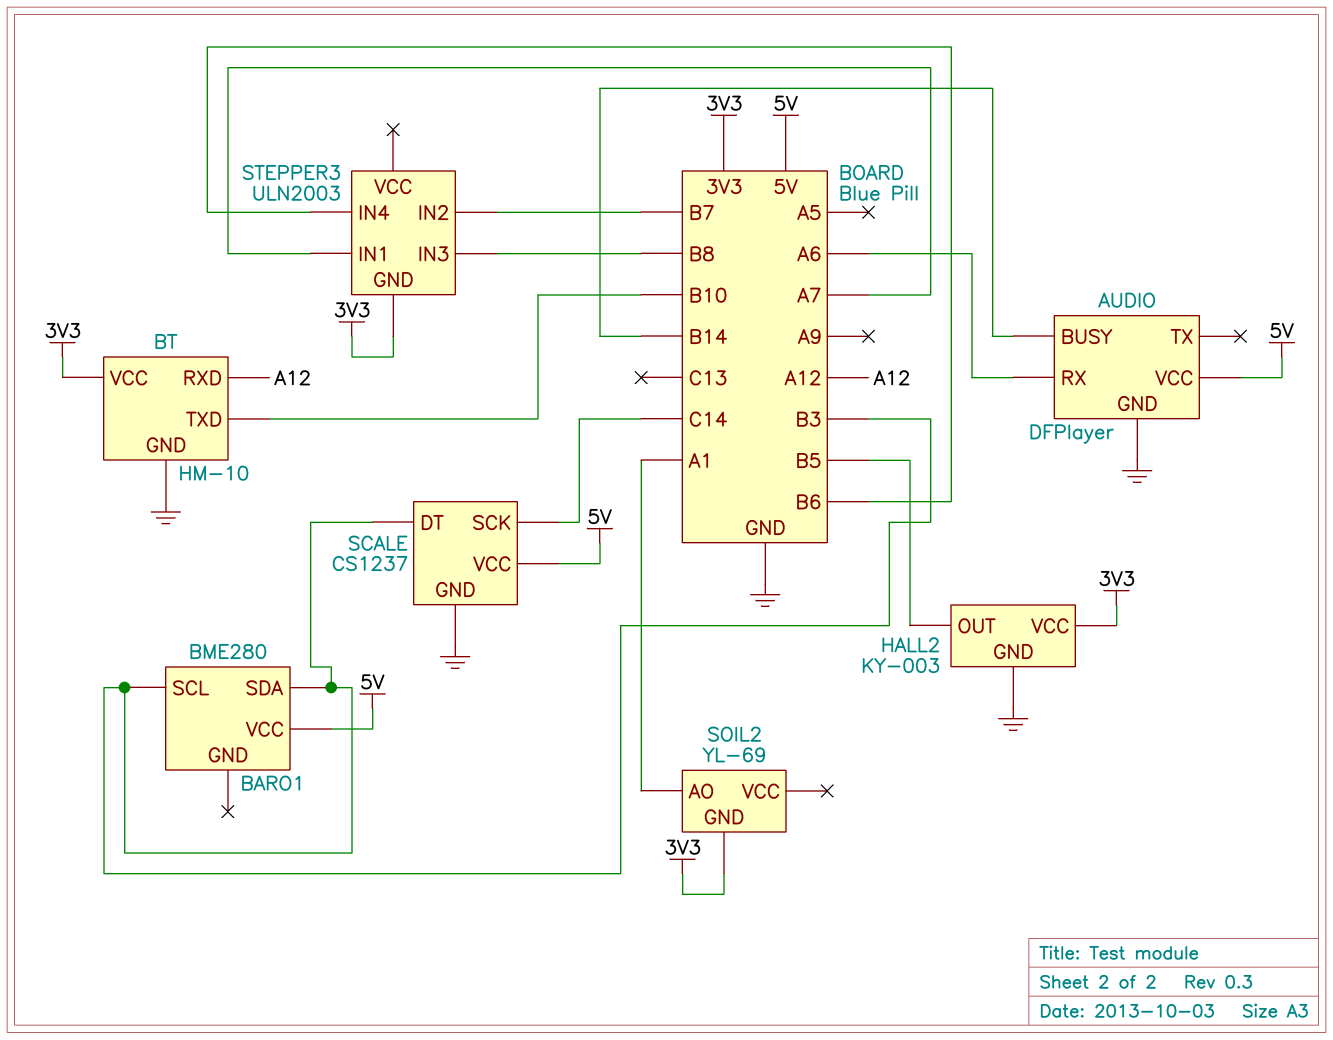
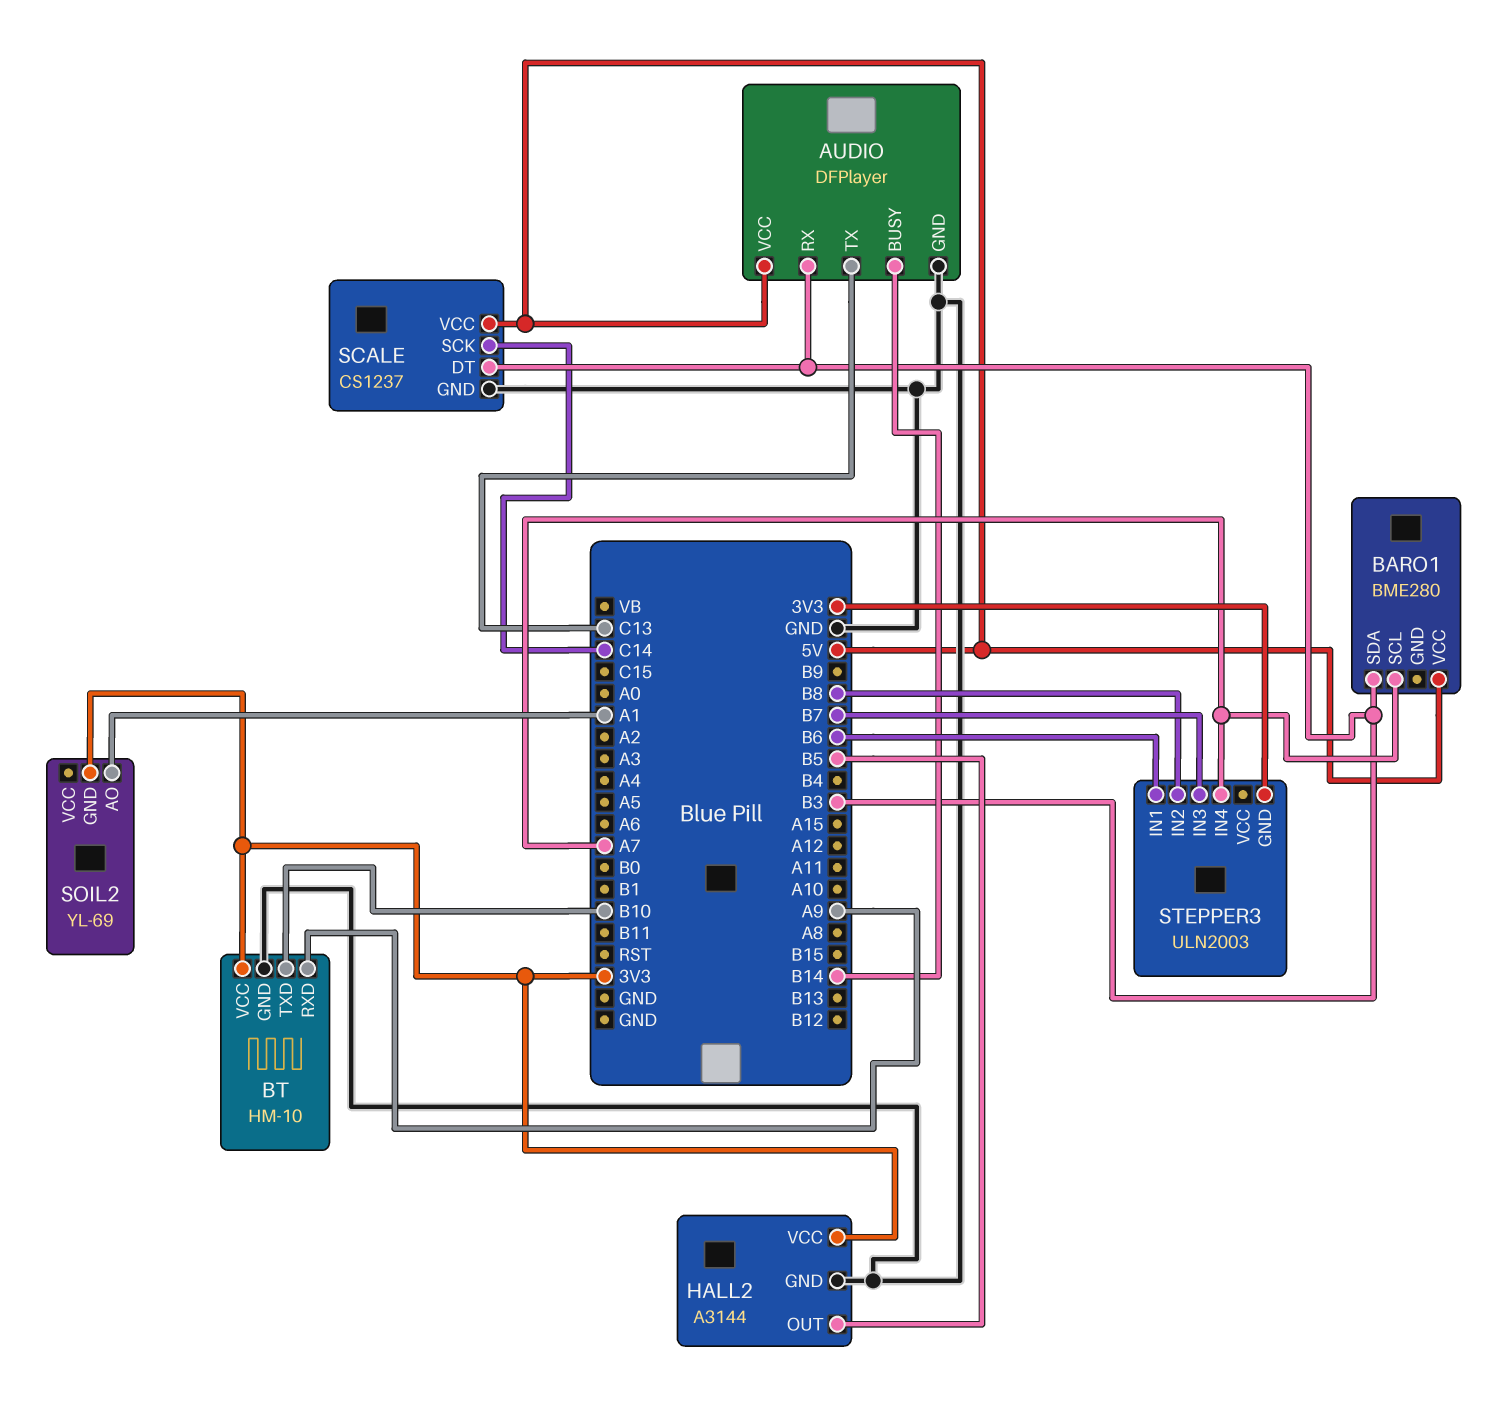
AUDIO pin RX: A6 -> B3
AUDIO pin TX: none -> C13
BARO1 pin SCL: B3 -> A7
BT pin RXD: A12 -> A9
HALL2: KY-003 -> A3144
STEPPER3 pin IN1: A7 -> B6
STEPPER3 pin IN2: B7 -> B8
STEPPER3 pin IN3: B8 -> B7
STEPPER3 pin IN4: B6 -> A7

